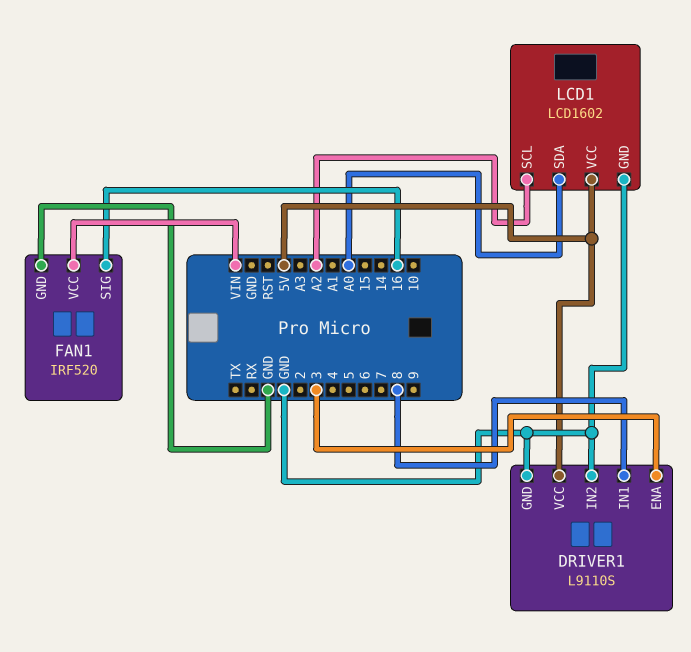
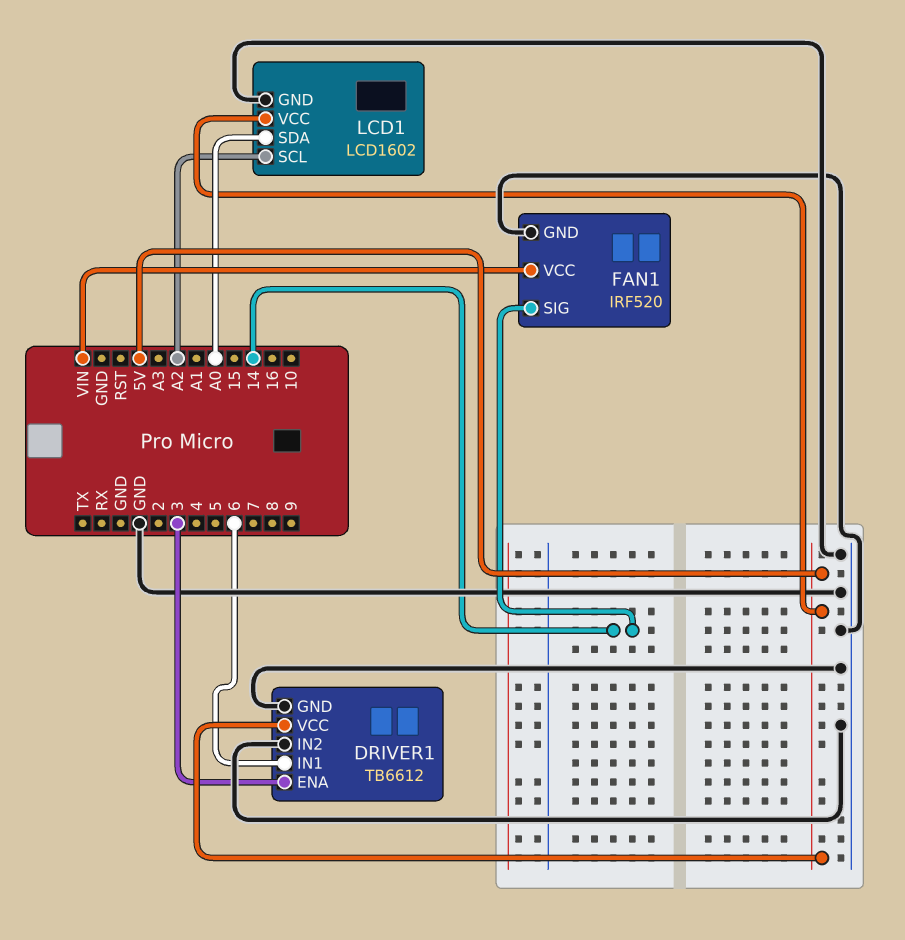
DRIVER1: L9110S -> TB6612
DRIVER1 pin IN1: 8 -> 6
FAN1 pin SIG: 16 -> 14

